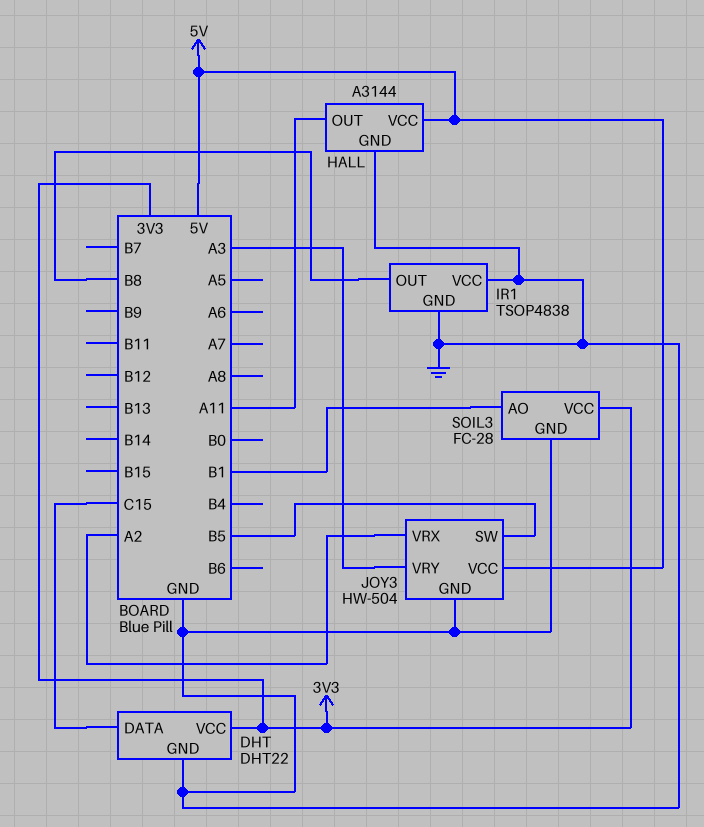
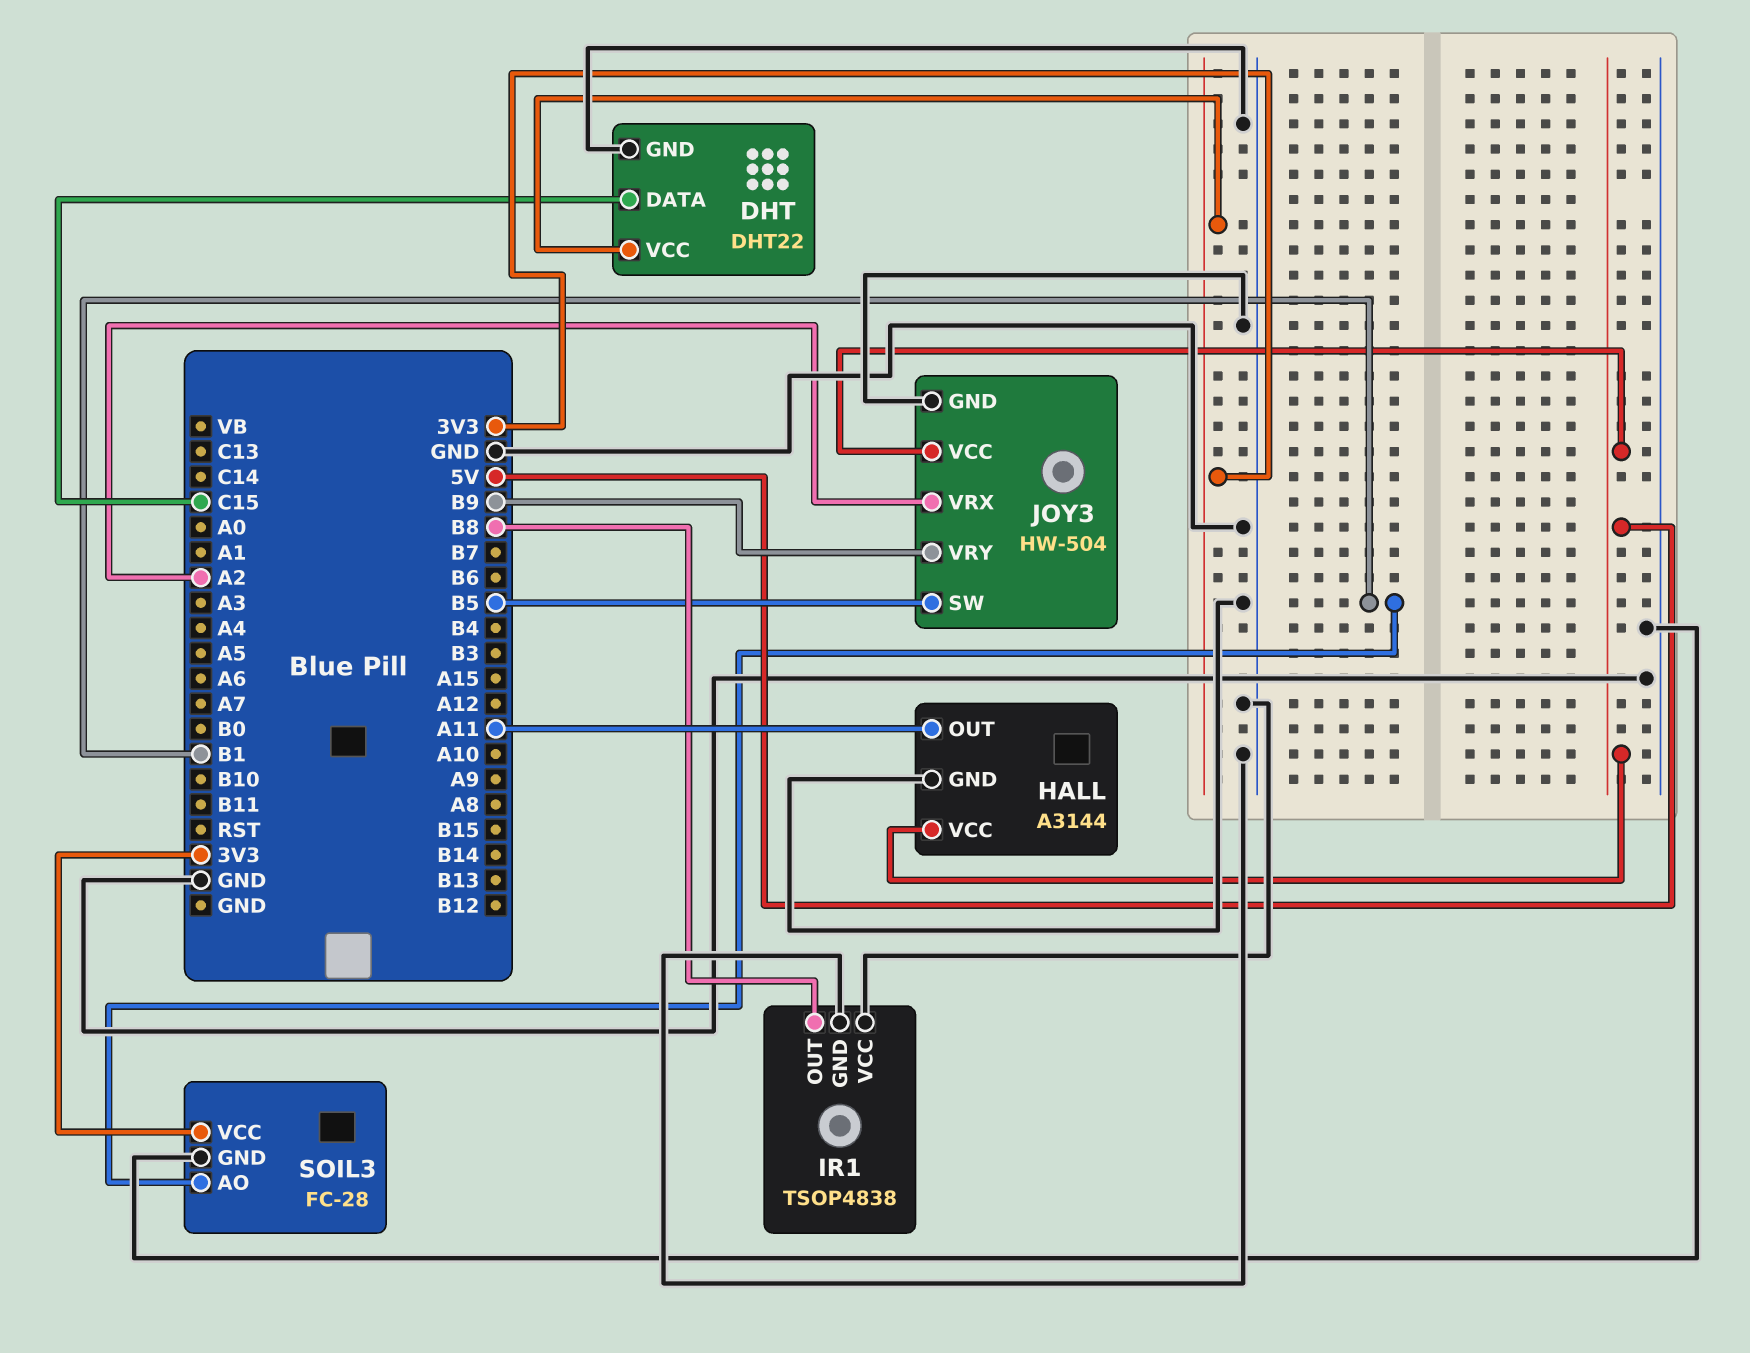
JOY3 pin VRY: A3 -> B9

